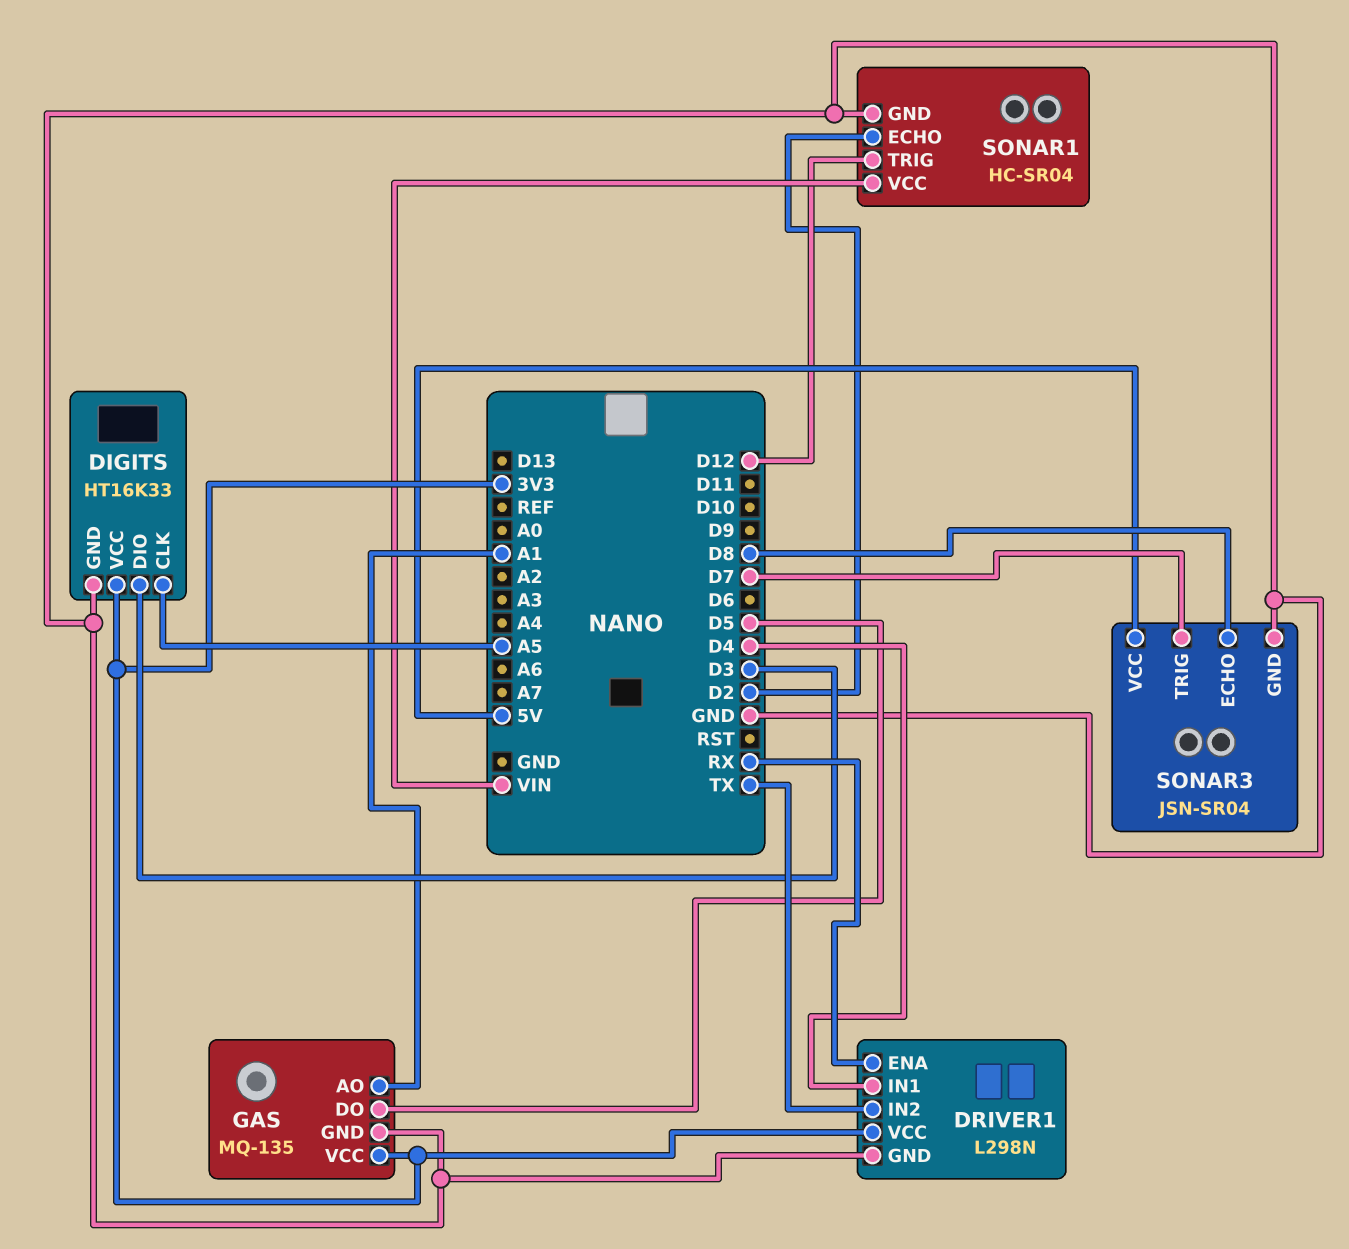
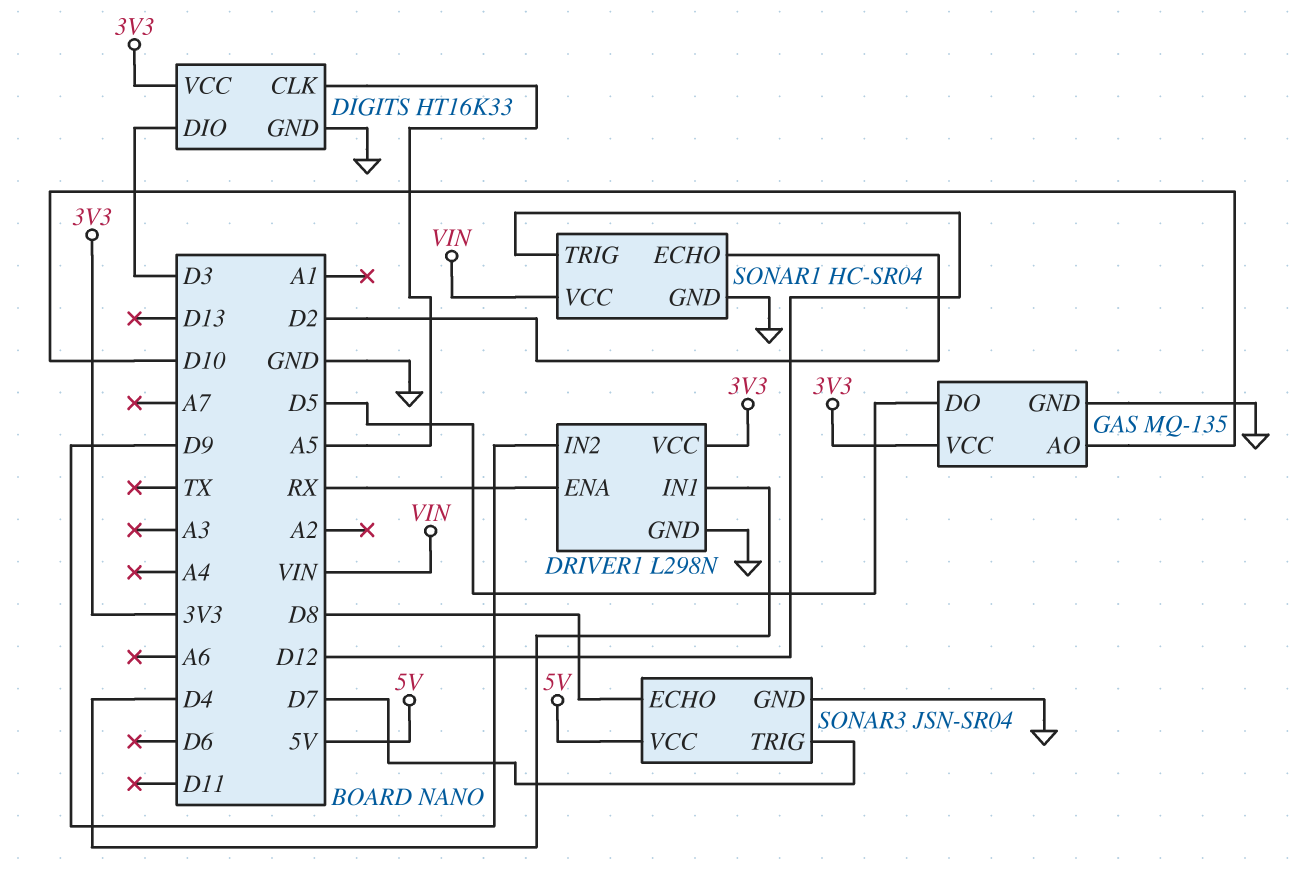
DRIVER1 pin IN2: TX -> D9
GAS pin AO: A1 -> D10

